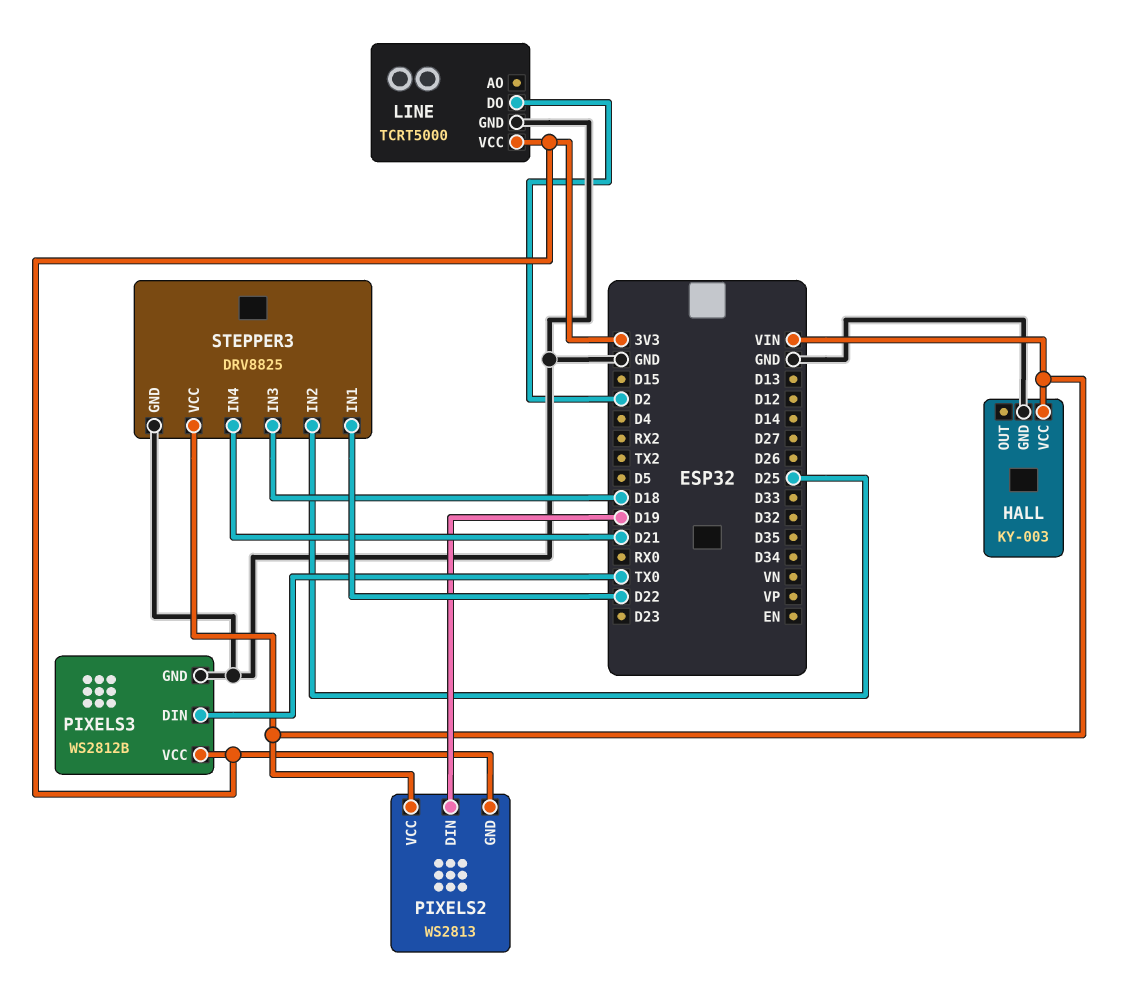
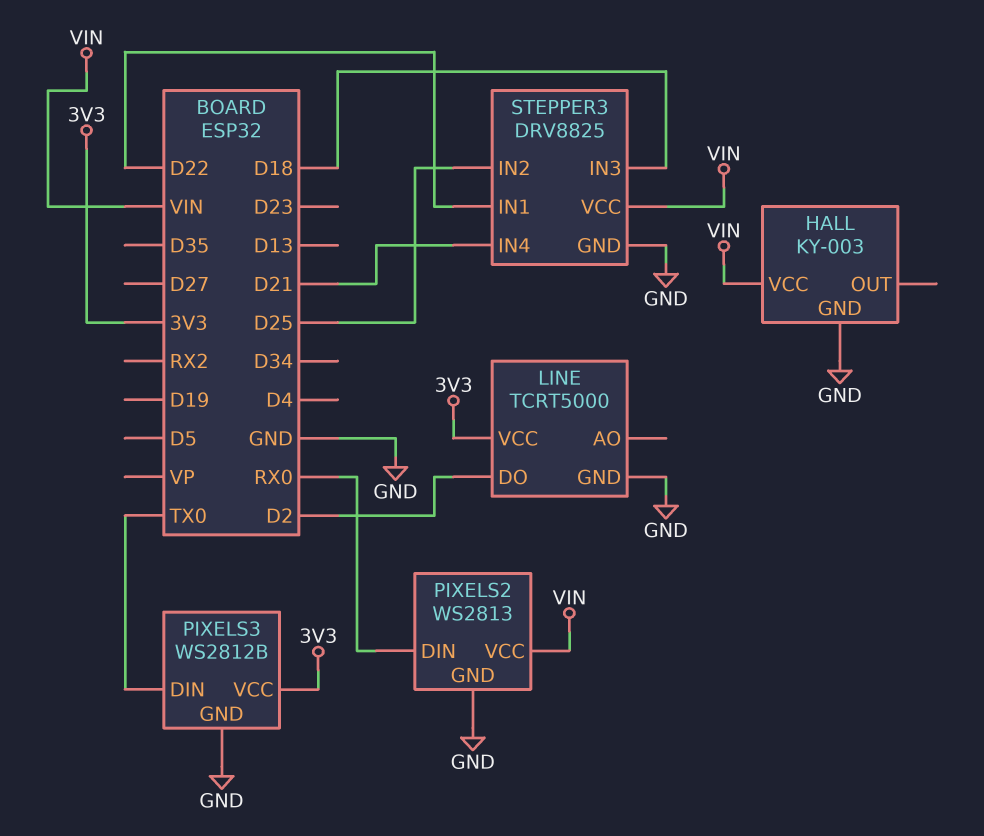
PIXELS2 pin DIN: D19 -> RX0
PIXELS2 pin GND: 3V3 -> GND

